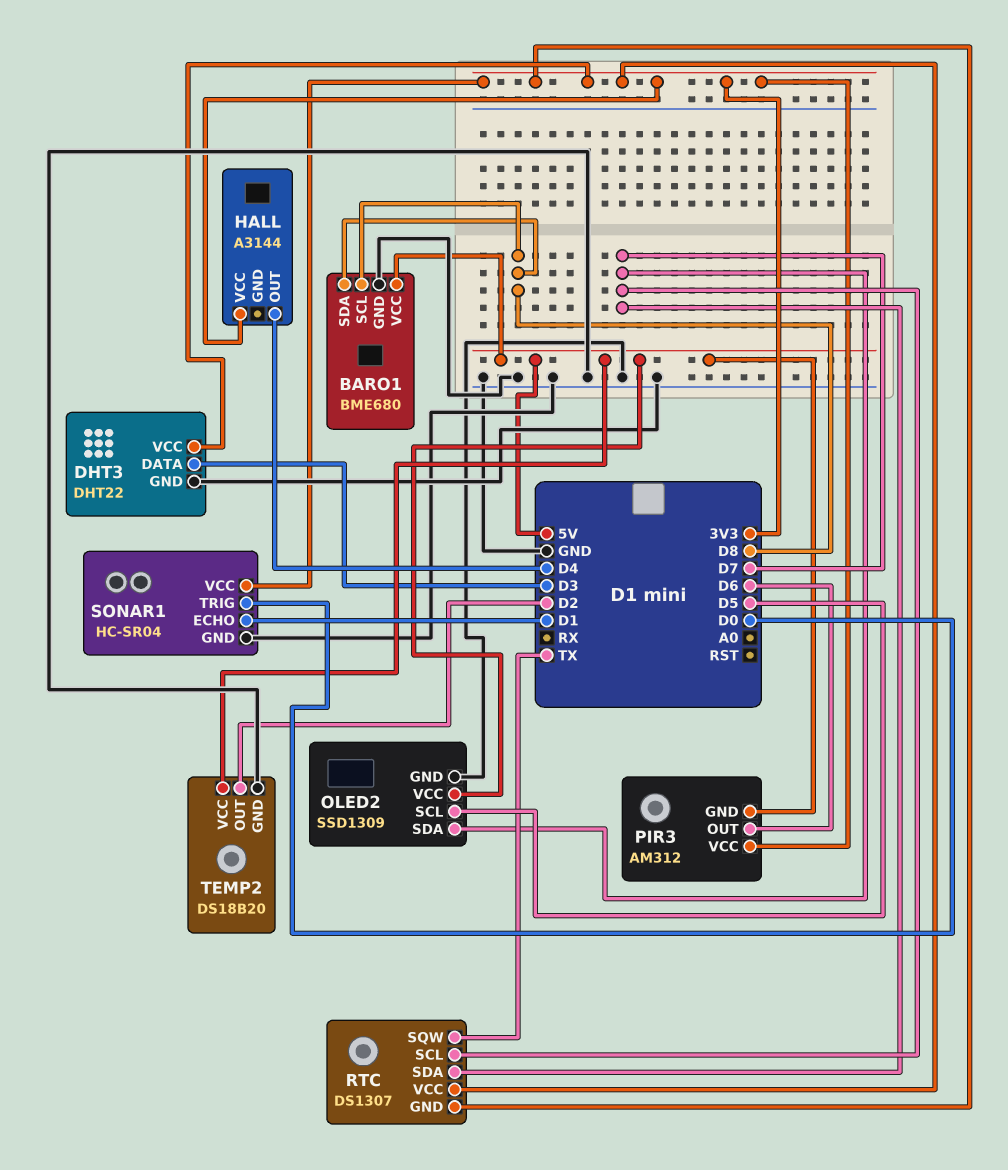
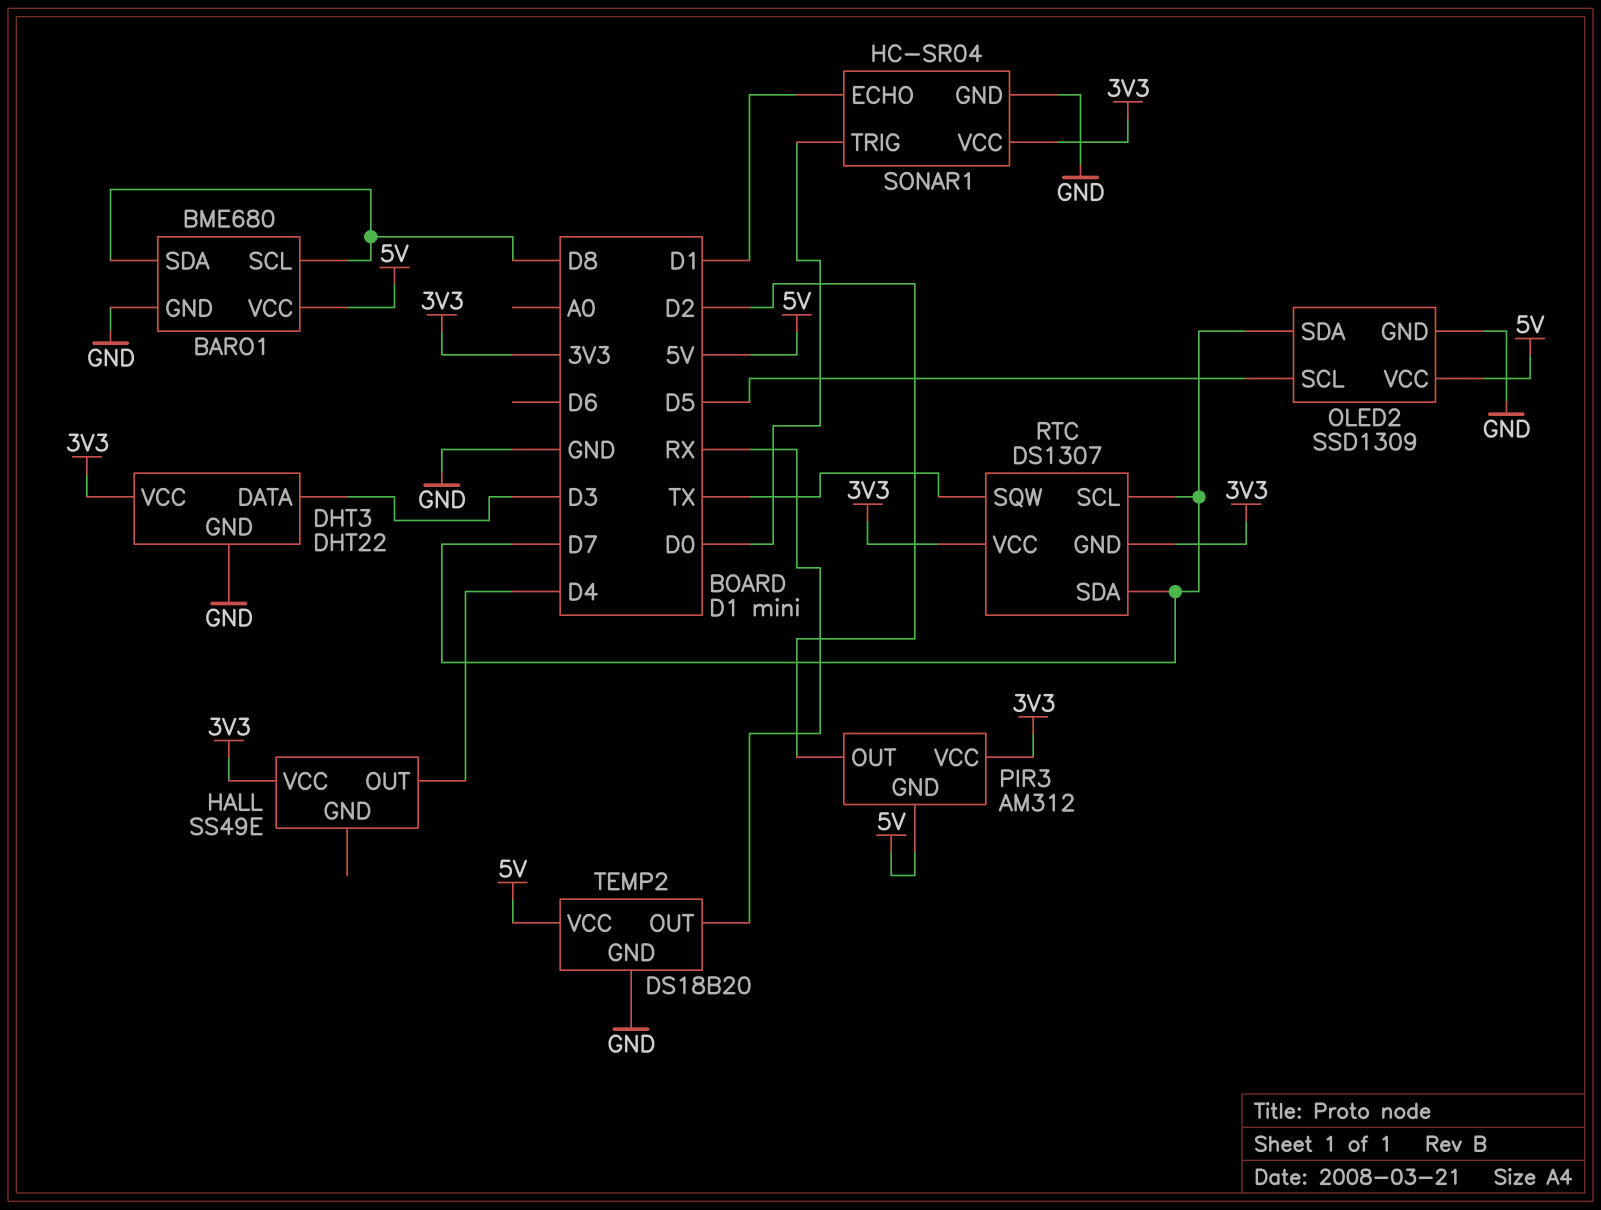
HALL: A3144 -> SS49E
PIR3 pin OUT: D6 -> D2
TEMP2 pin OUT: D2 -> RX

